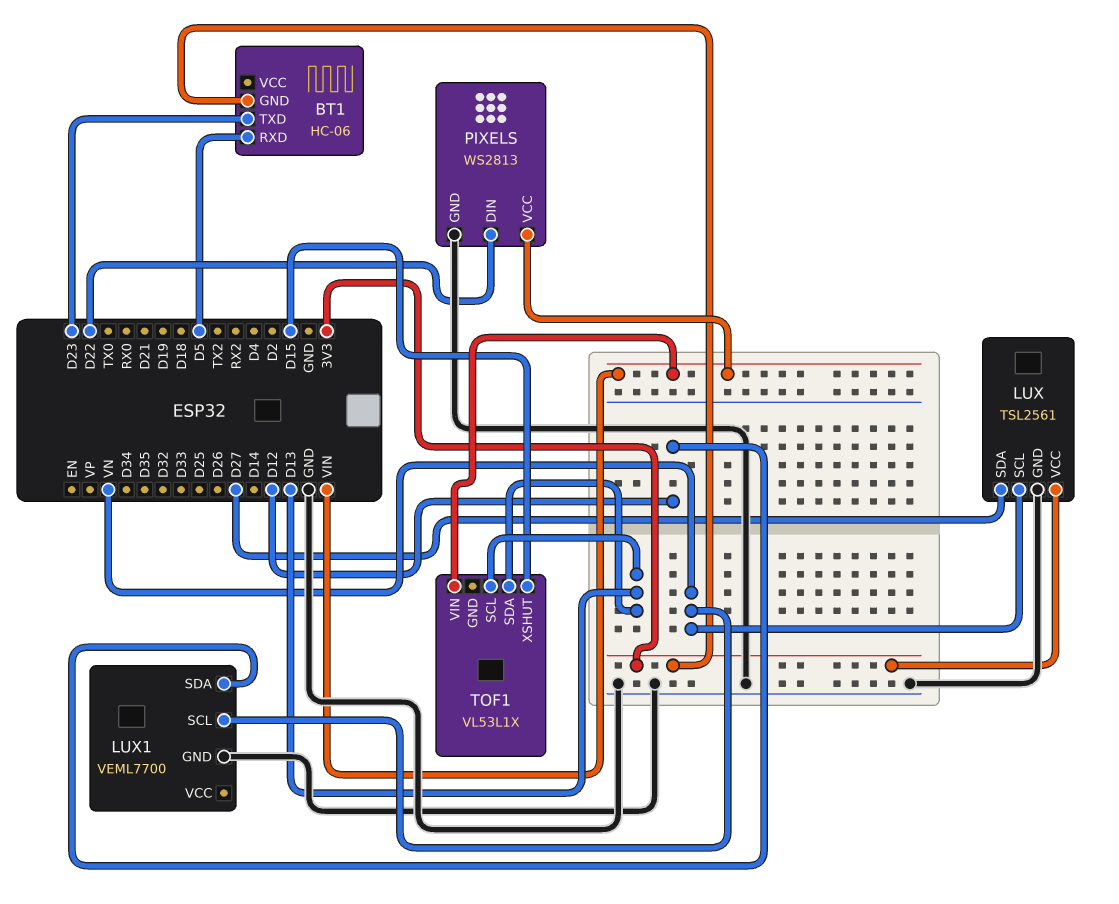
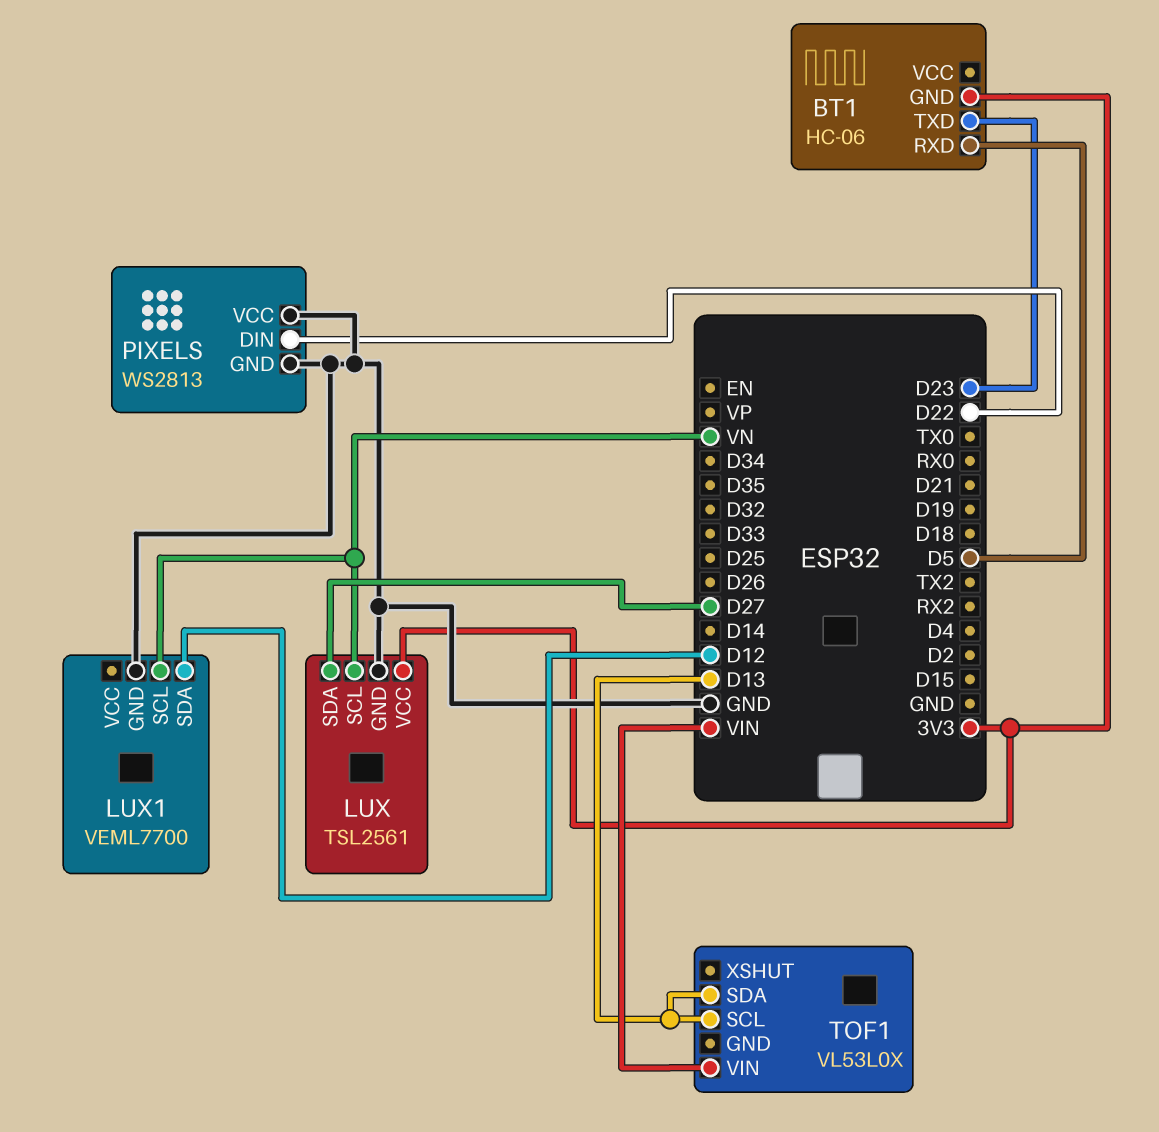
PIXELS pin VCC: VIN -> GND
TOF1: VL53L1X -> VL53L0X
TOF1 pin XSHUT: D15 -> none

